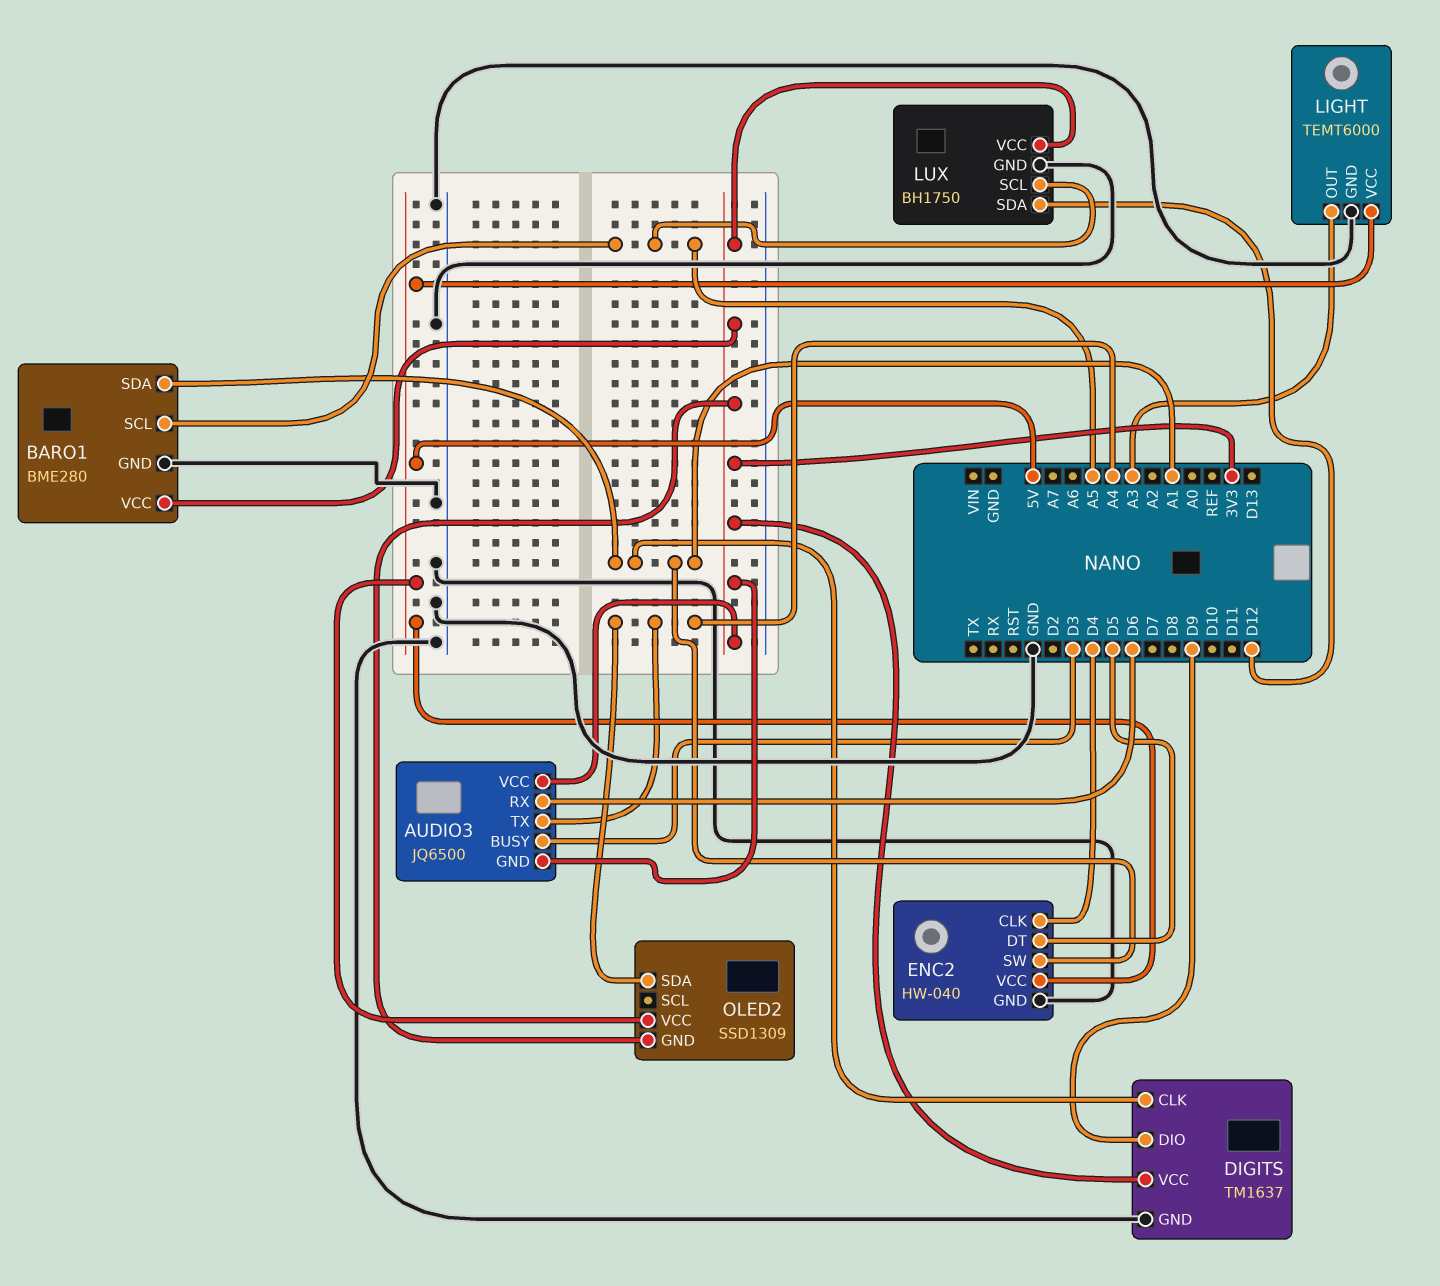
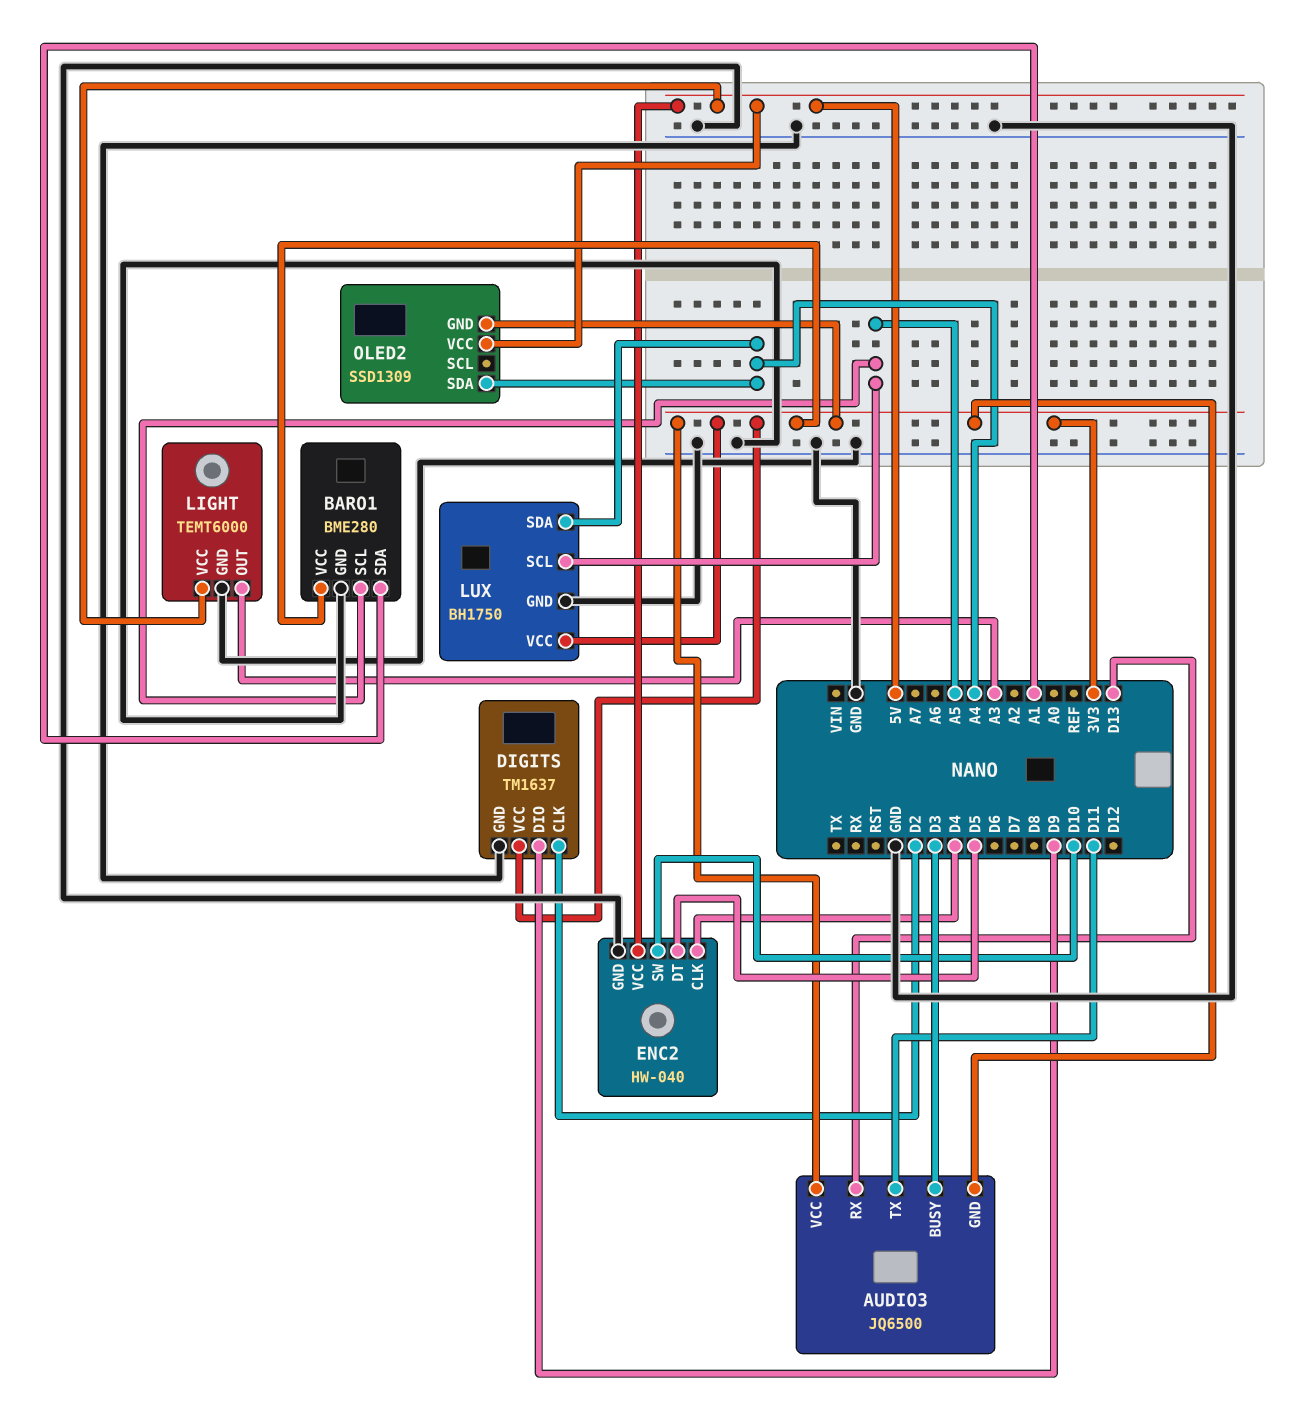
AUDIO3 pin RX: D6 -> D13
AUDIO3 pin TX: A4 -> D11
DIGITS pin CLK: A1 -> D2
ENC2 pin SW: A1 -> D10
LUX pin SDA: D12 -> A4

